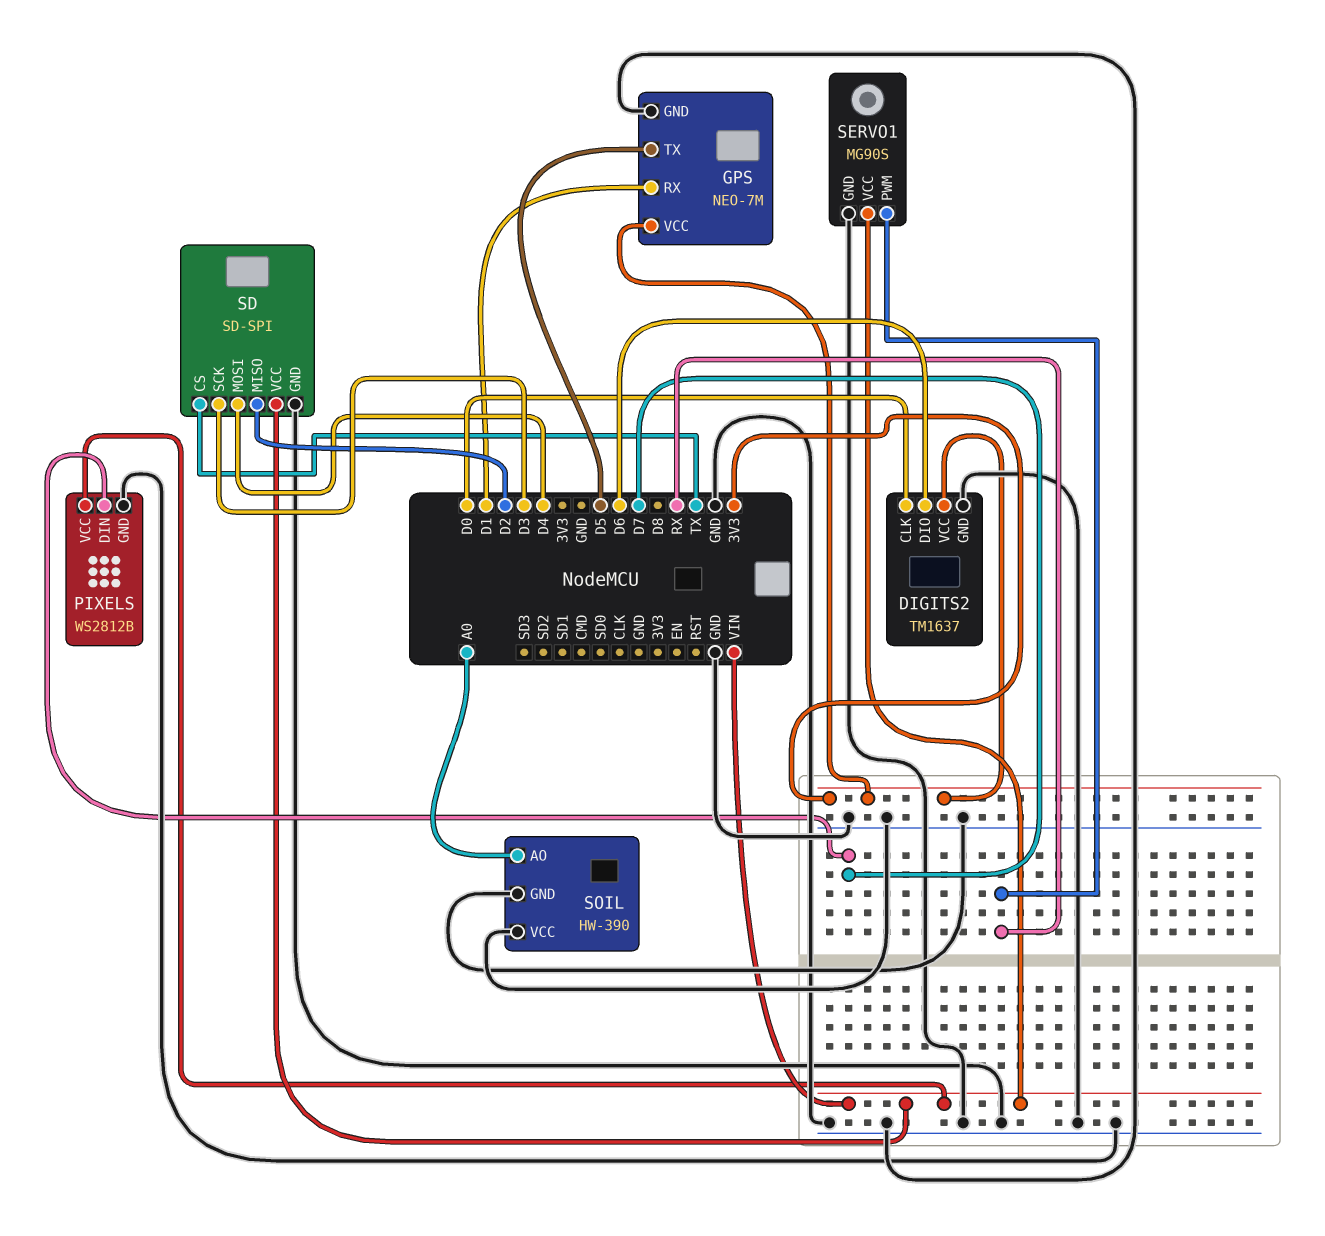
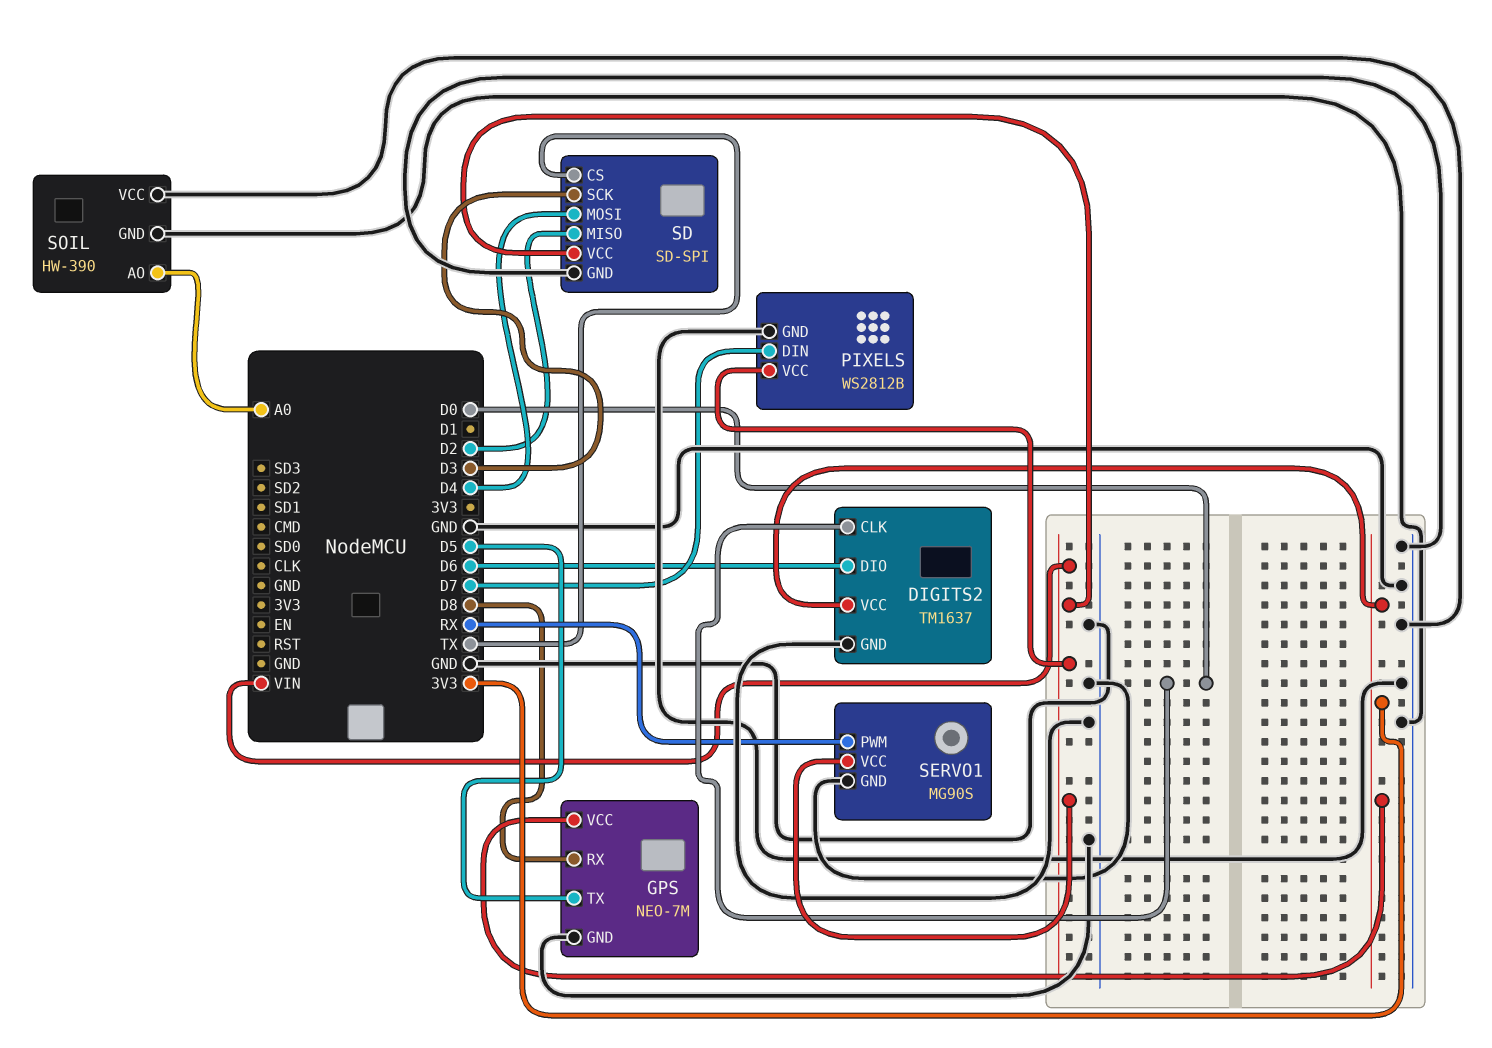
GPS pin RX: D1 -> D8

